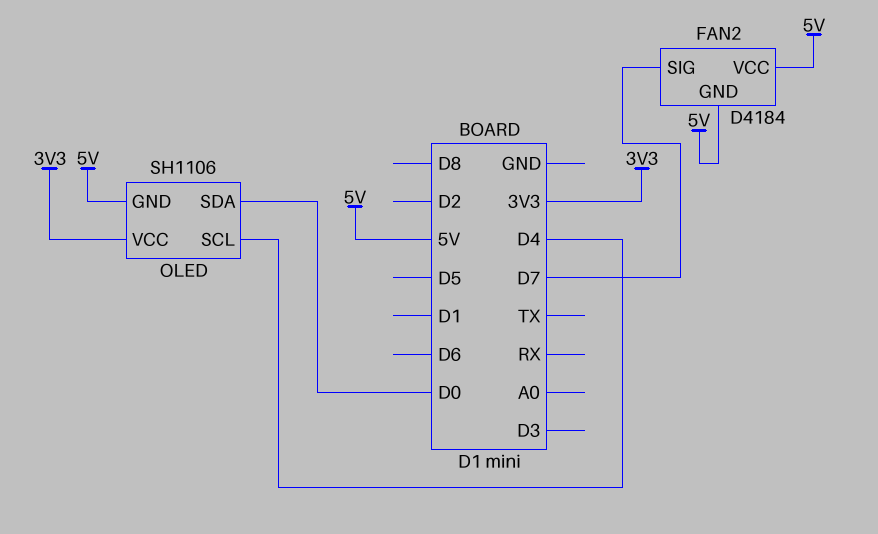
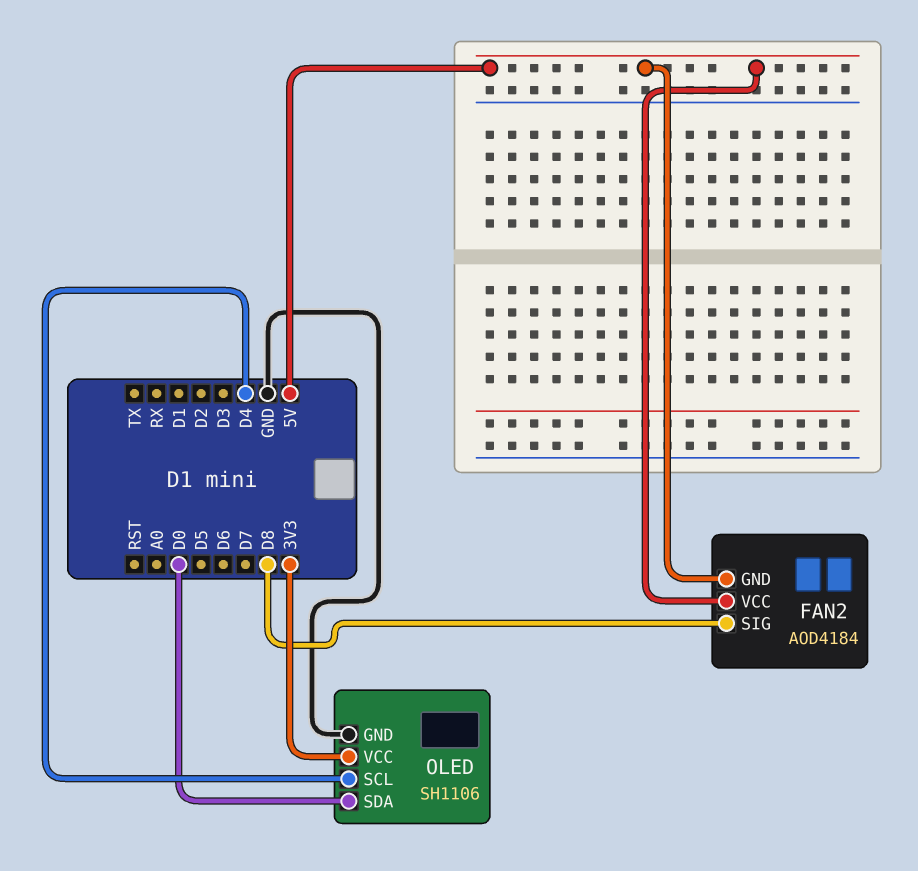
FAN2: D4184 -> AOD4184
FAN2 pin SIG: D7 -> D8
OLED pin GND: 5V -> GND

